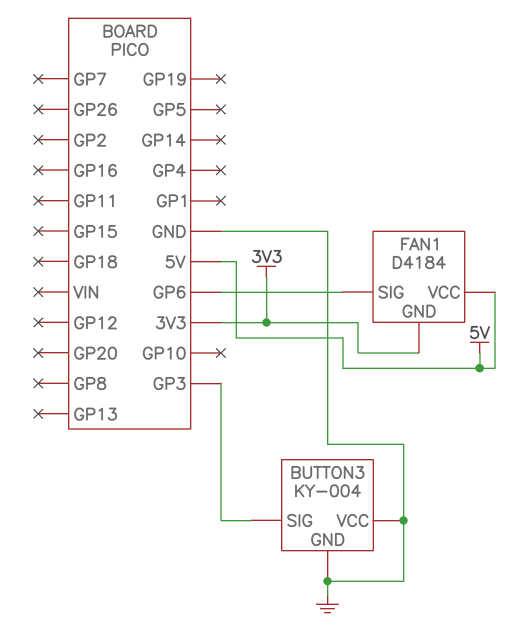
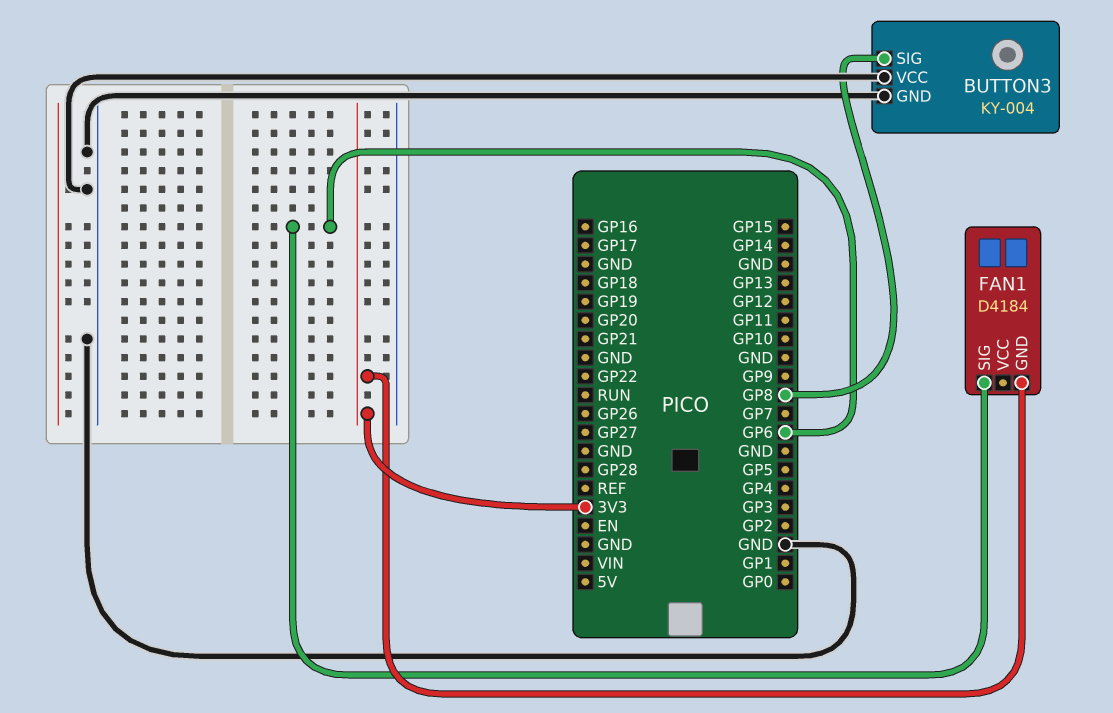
BUTTON3 pin SIG: GP3 -> GP8
FAN1 pin VCC: 5V -> none

